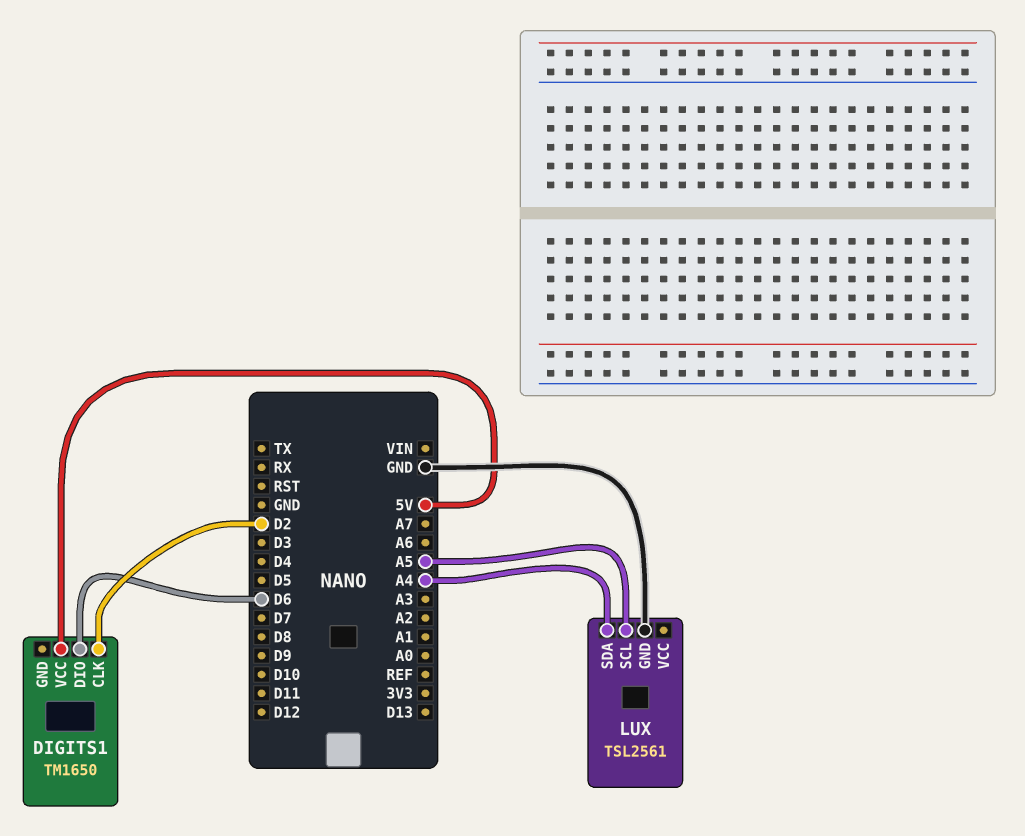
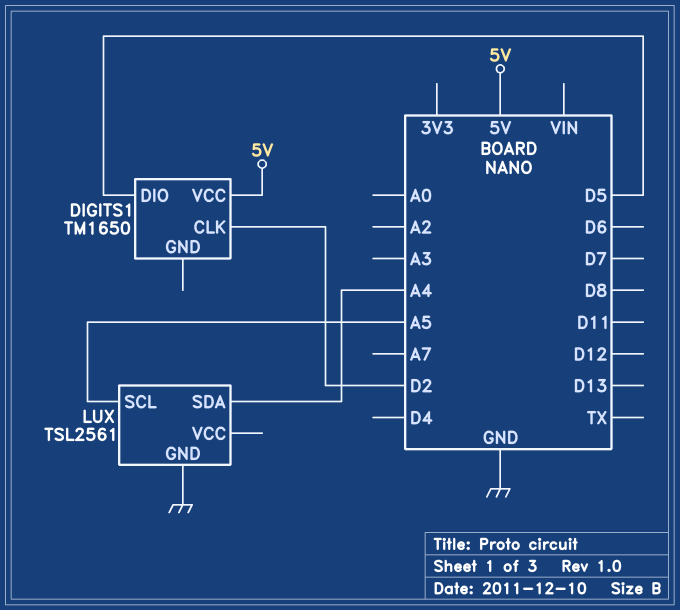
DIGITS1 pin DIO: D6 -> D5

